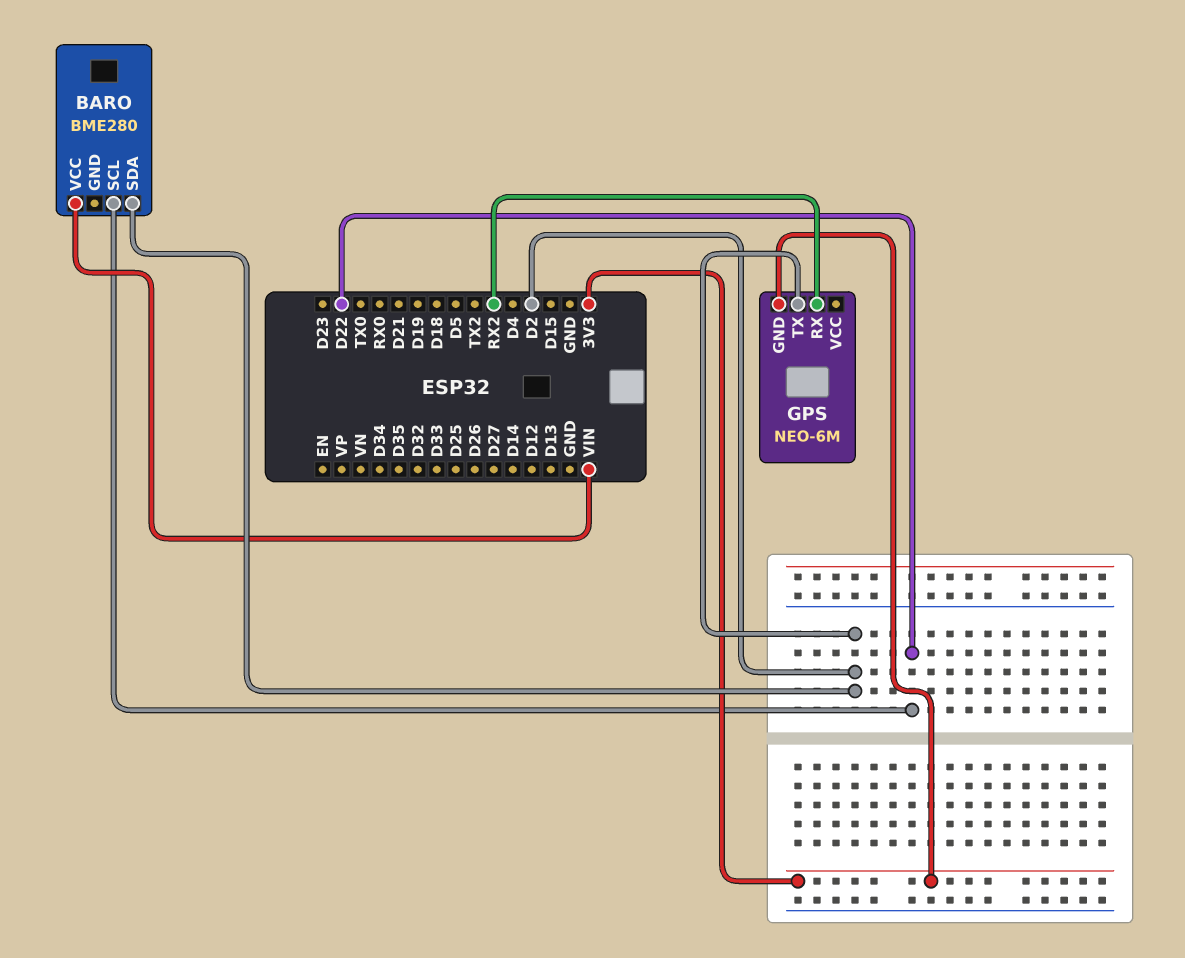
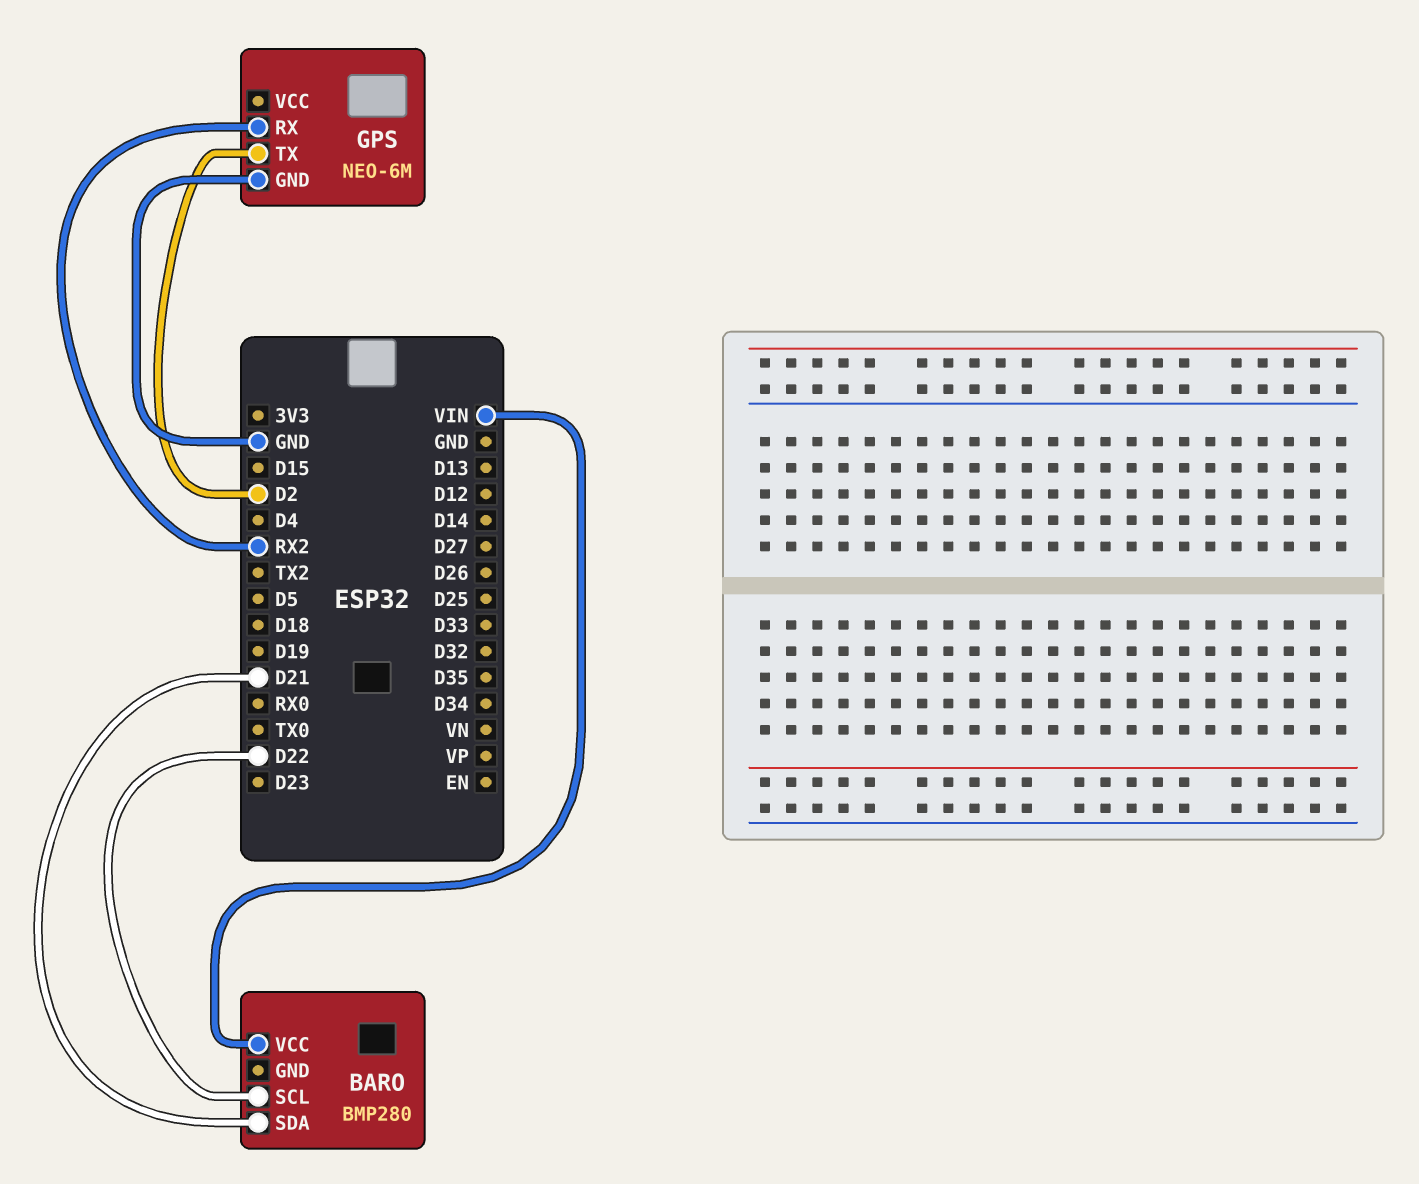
BARO: BME280 -> BMP280
BARO pin SDA: D2 -> D21
GPS pin GND: 3V3 -> GND

